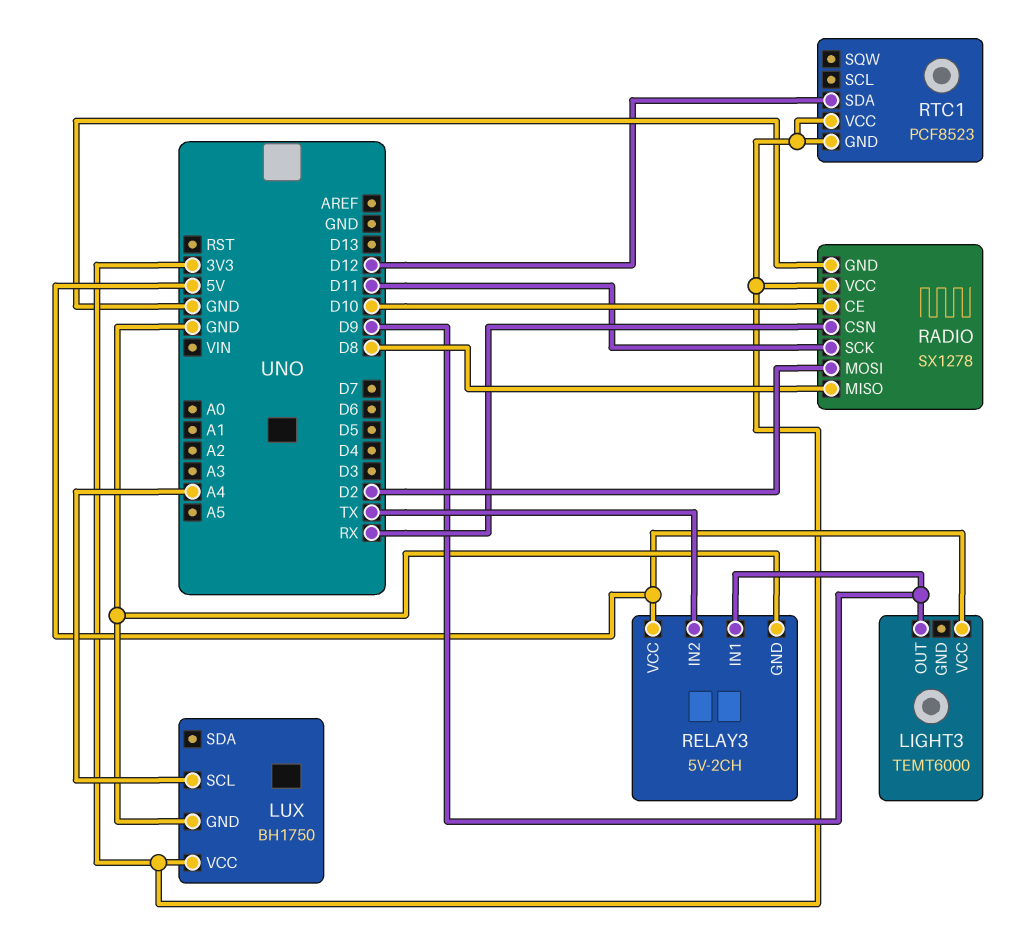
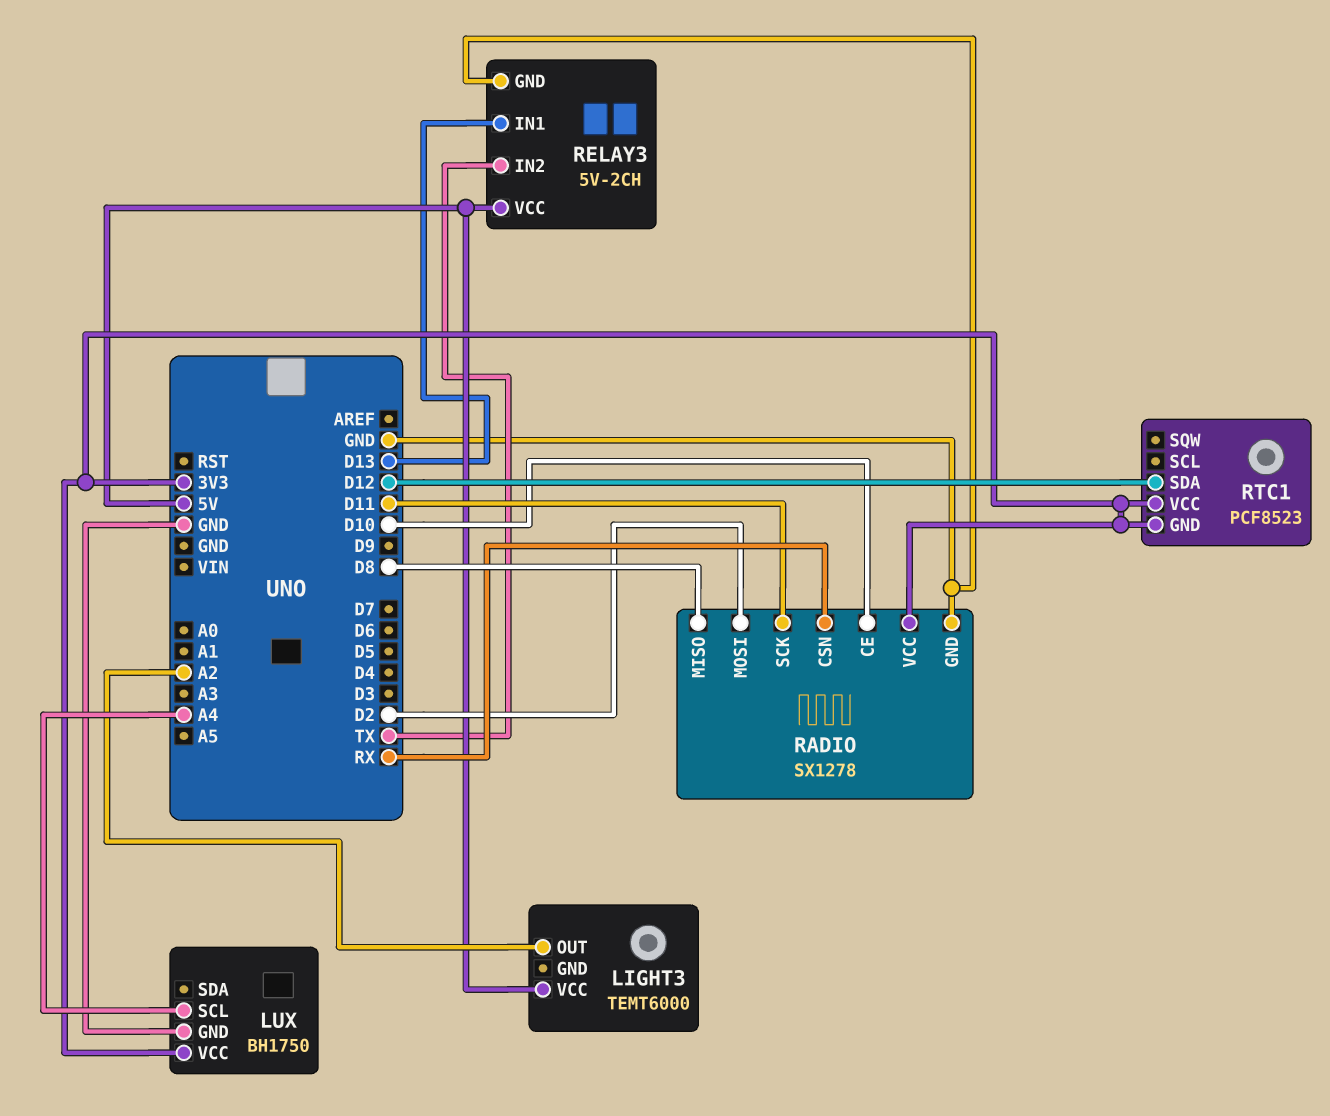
LIGHT3 pin OUT: D9 -> A2
RELAY3 pin IN1: D9 -> D13

